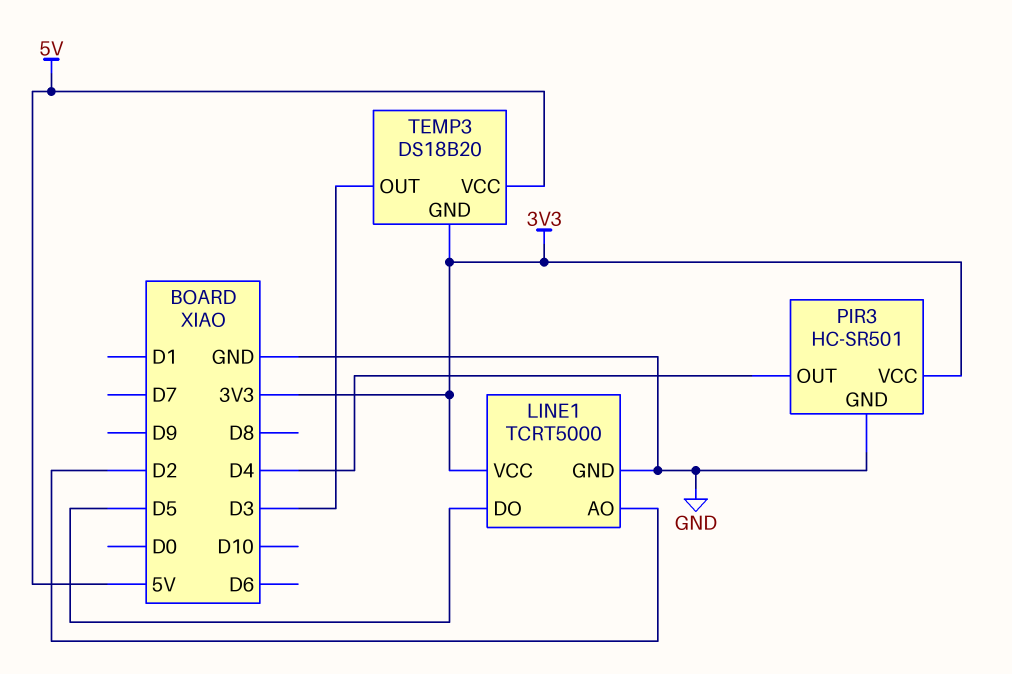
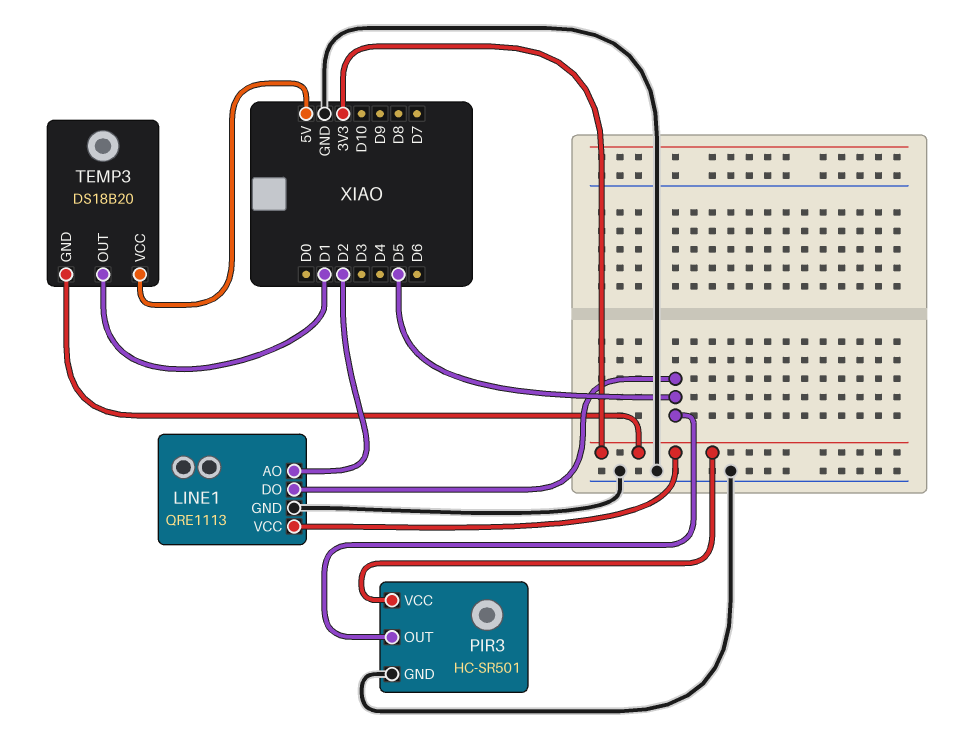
LINE1: TCRT5000 -> QRE1113
PIR3 pin OUT: D4 -> D5
TEMP3 pin OUT: D3 -> D1

